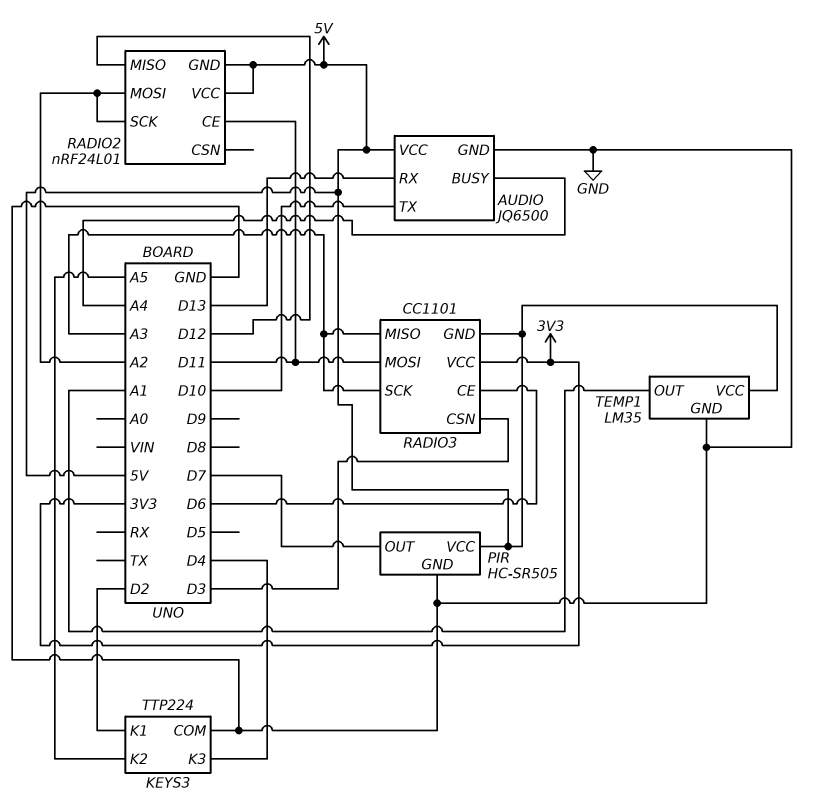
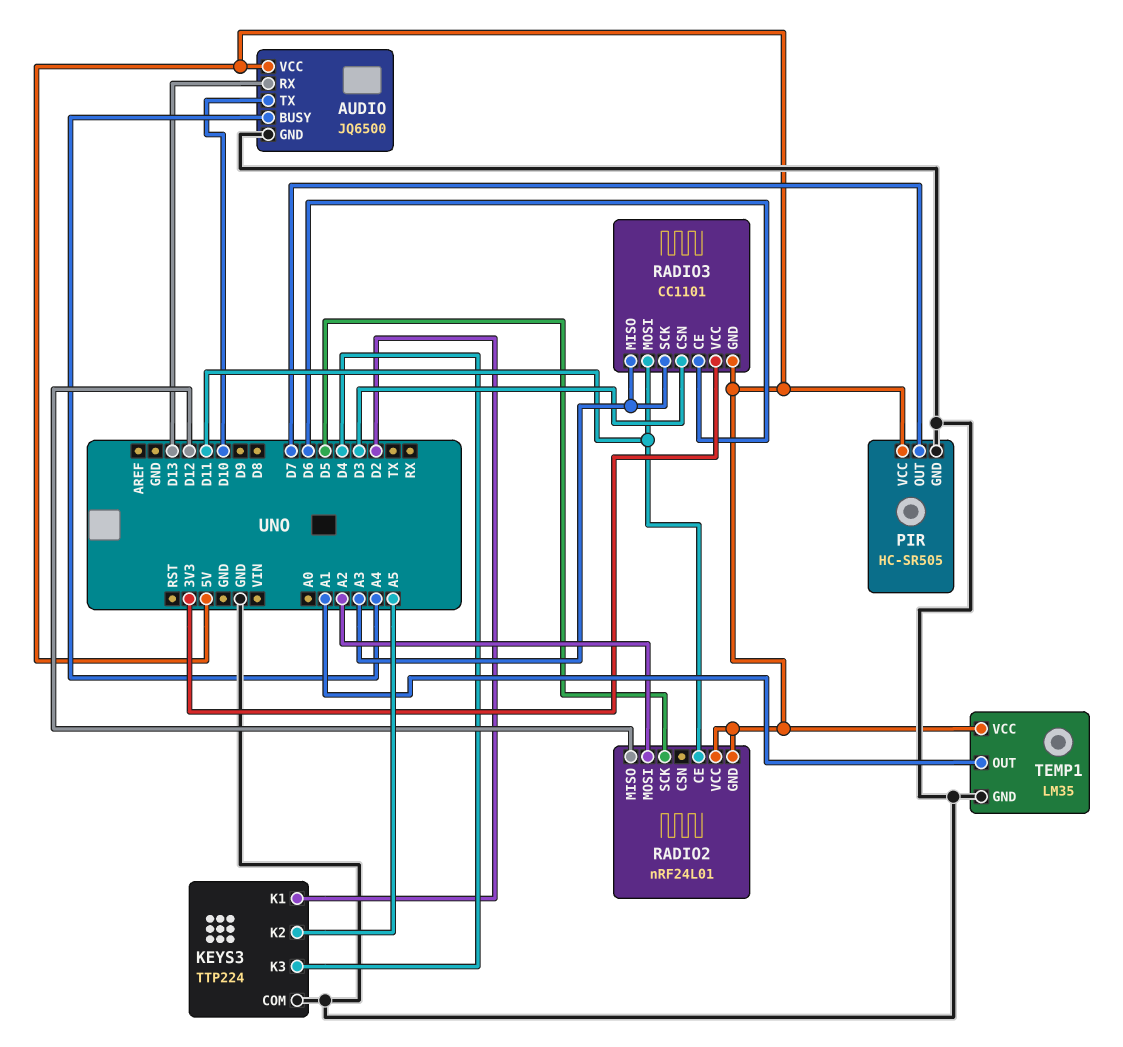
RADIO2 pin SCK: A2 -> D5

